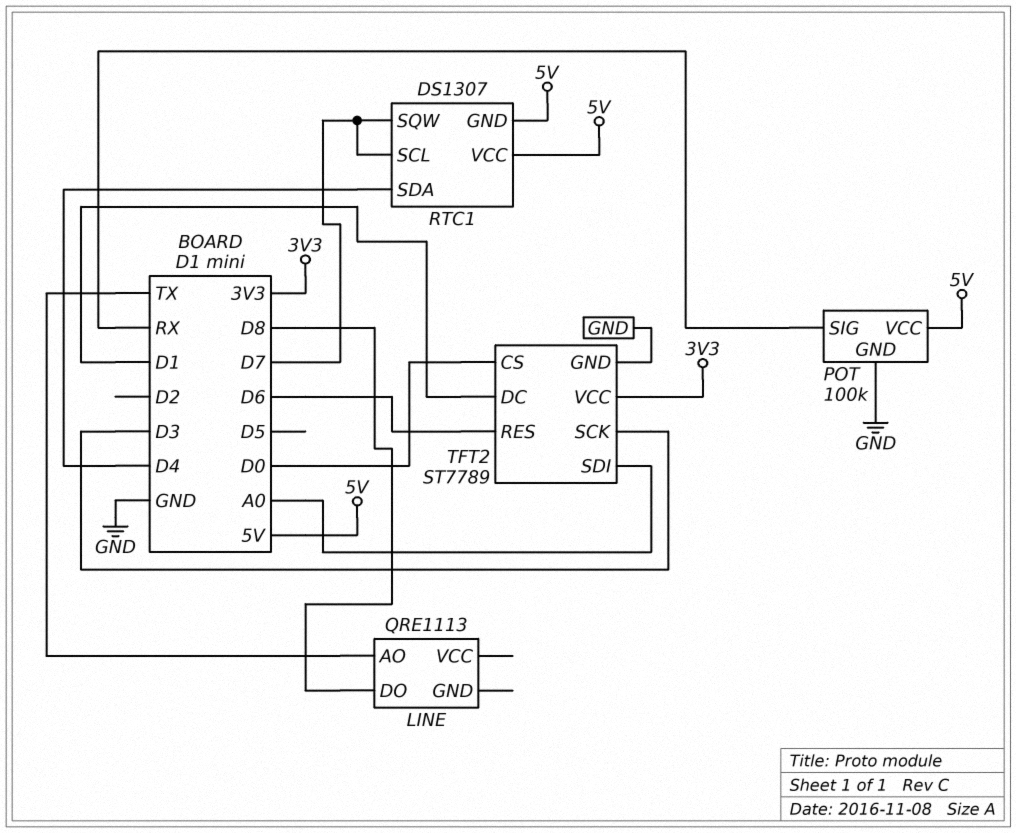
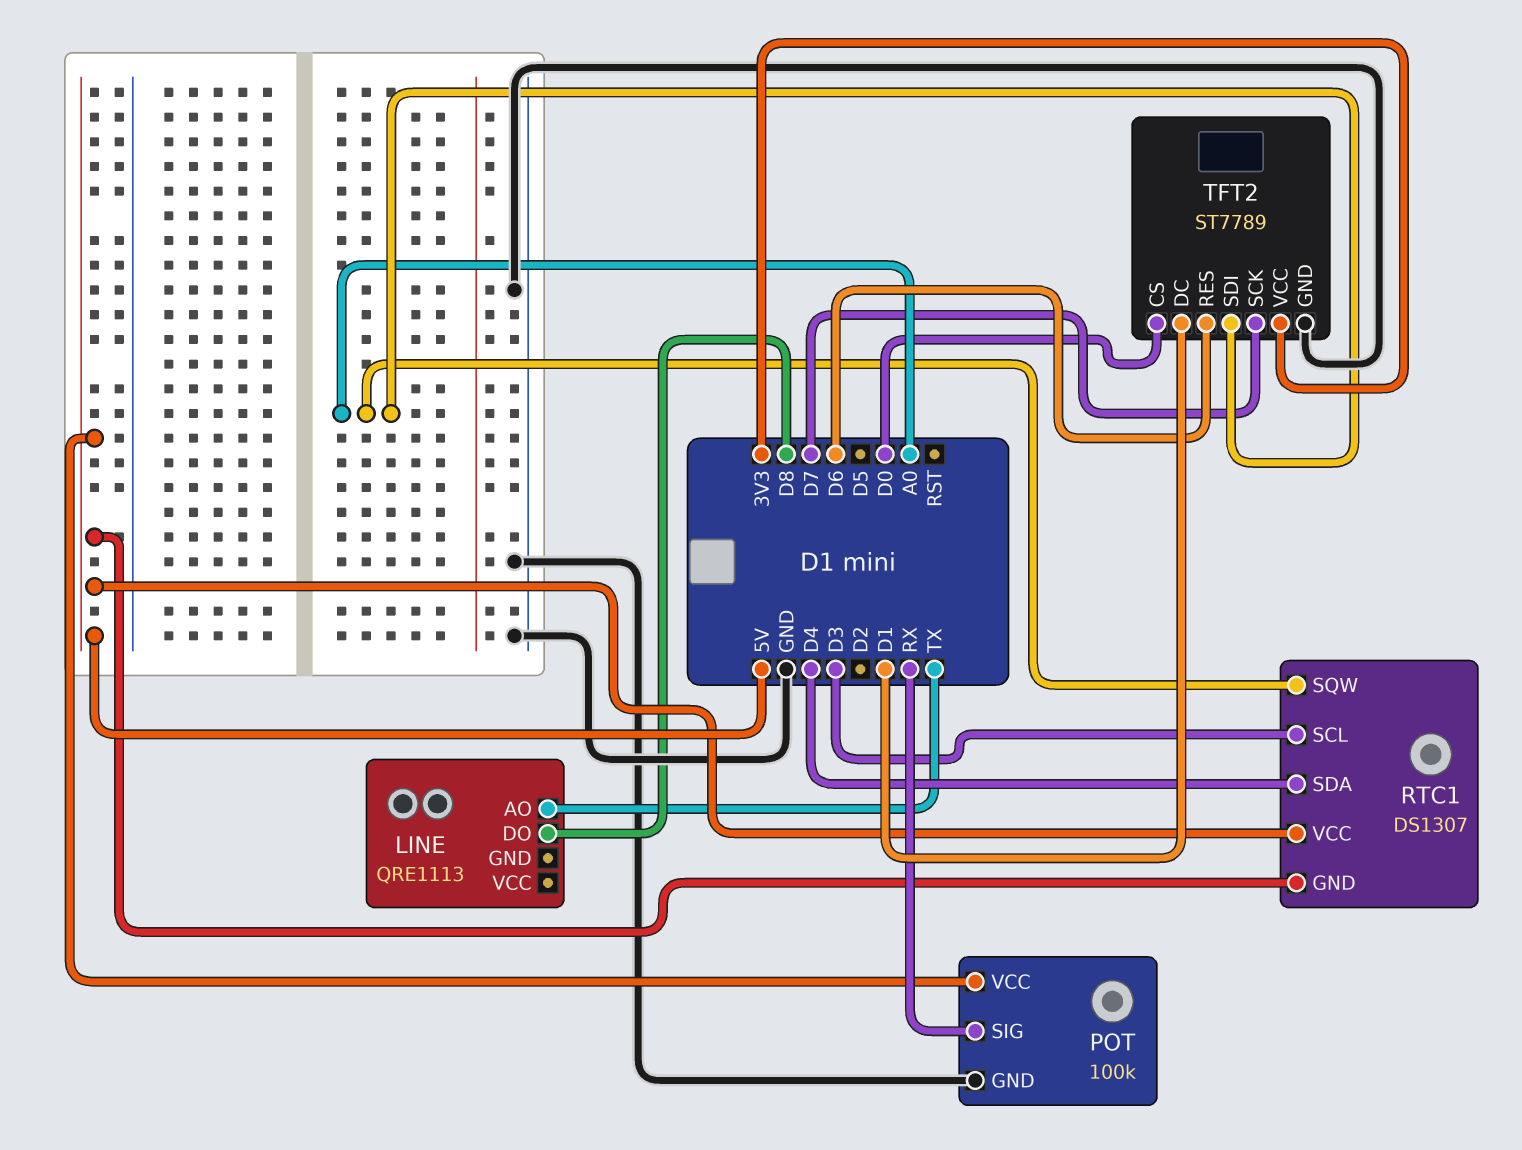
RTC1 pin SCL: D7 -> D3
RTC1 pin SQW: D7 -> A0
TFT2 pin SCK: D3 -> D7

